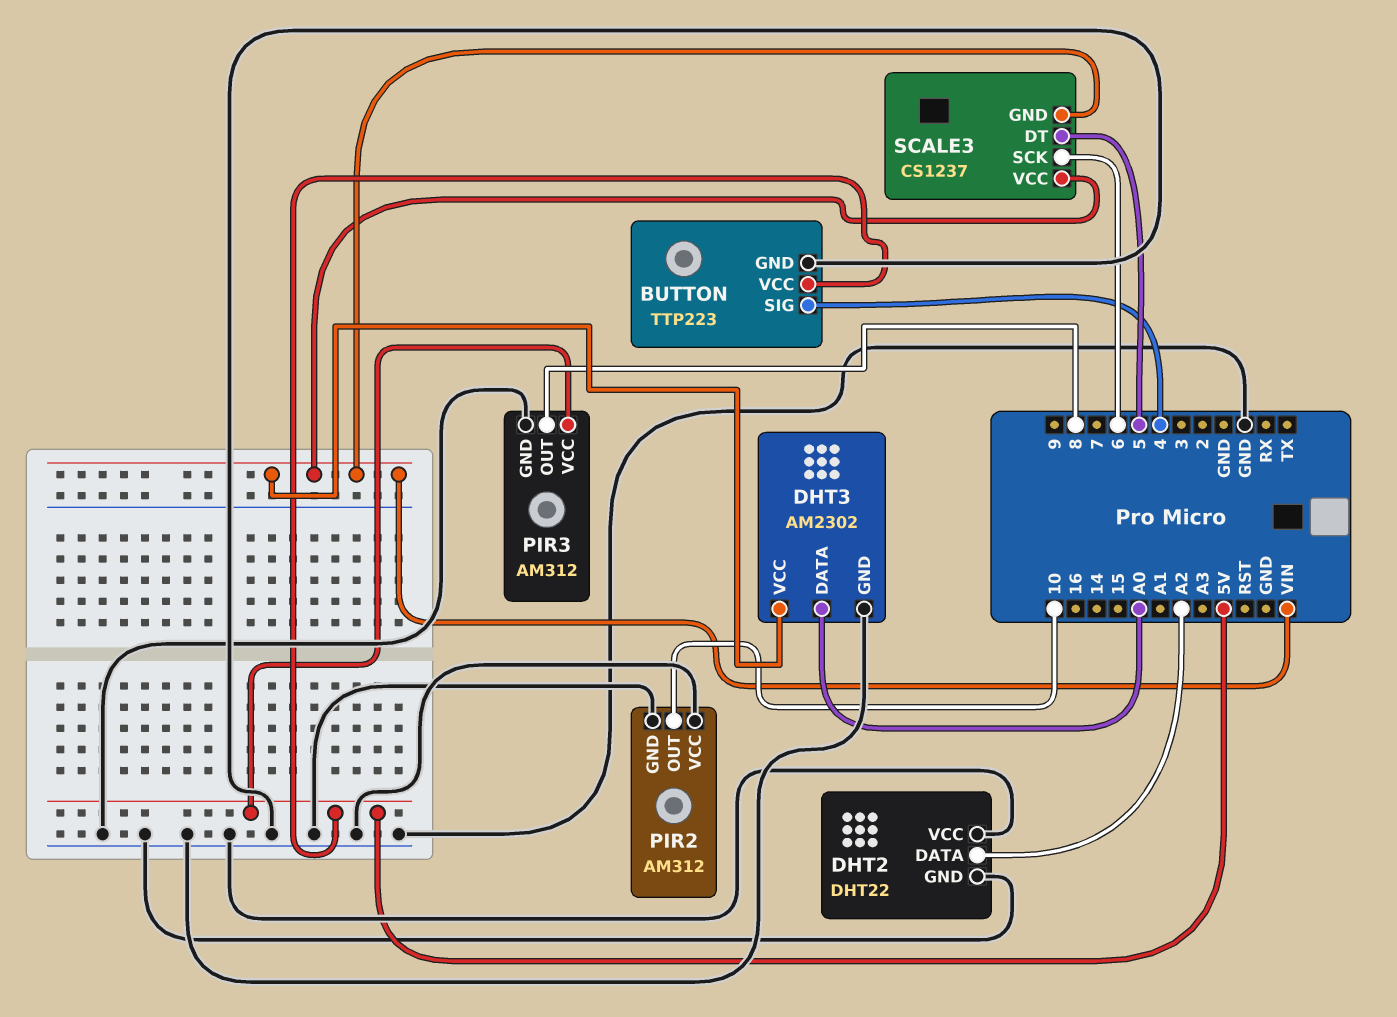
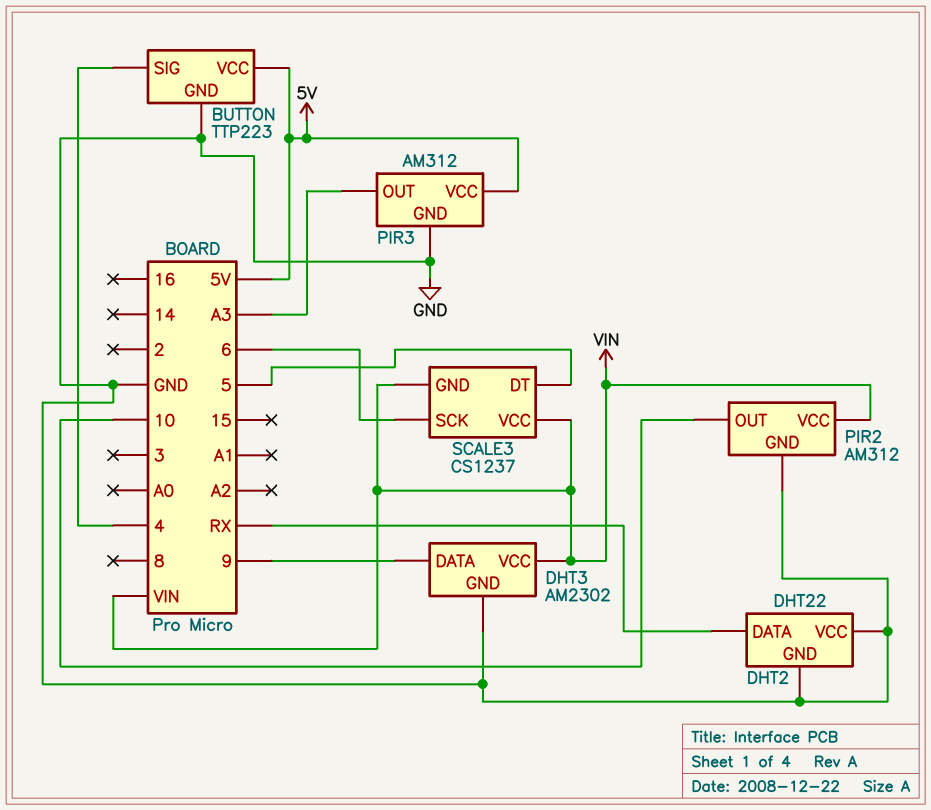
DHT2 pin DATA: A2 -> RX
DHT3 pin DATA: A0 -> 9
PIR2 pin VCC: GND -> VIN
PIR3 pin OUT: 8 -> A3

